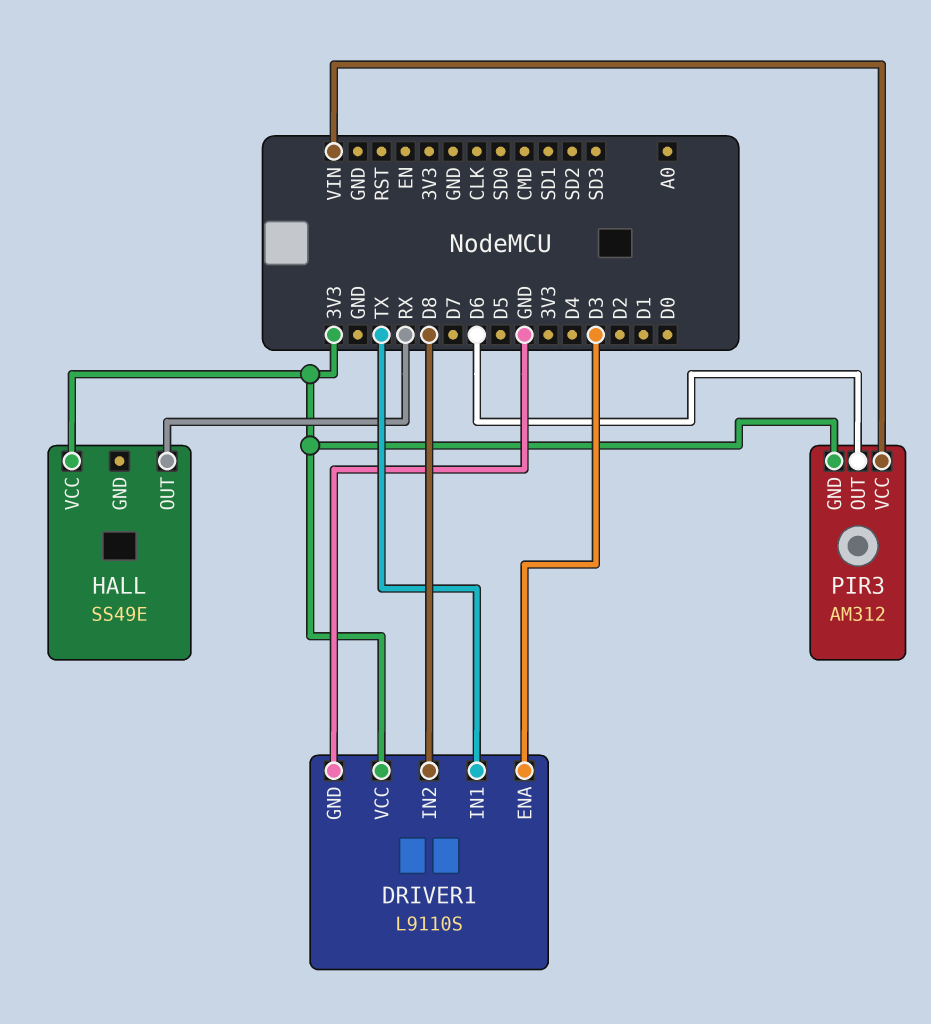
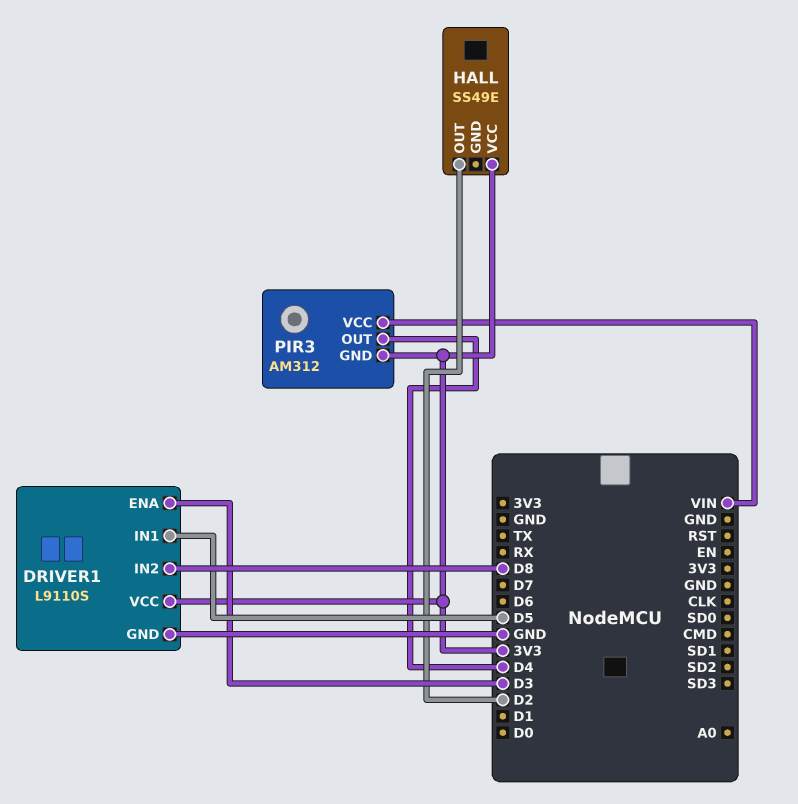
DRIVER1 pin IN1: TX -> D5
HALL pin OUT: RX -> D2
PIR3 pin OUT: D6 -> D4

